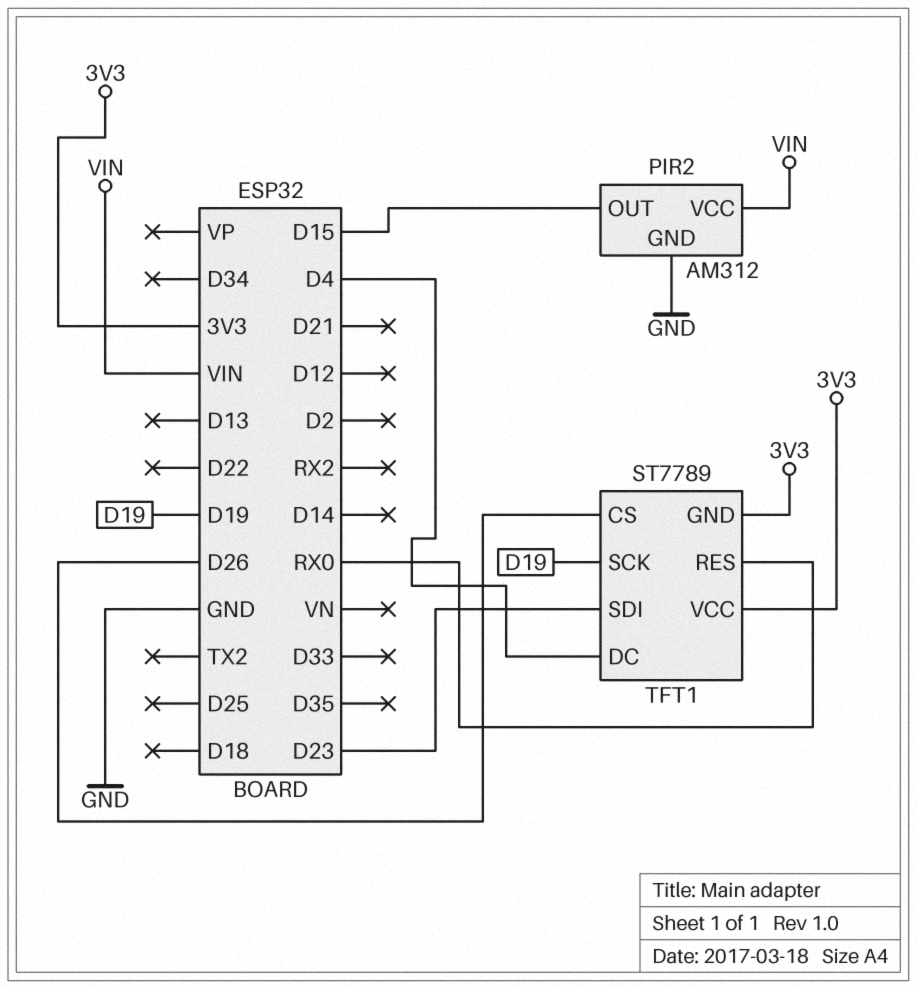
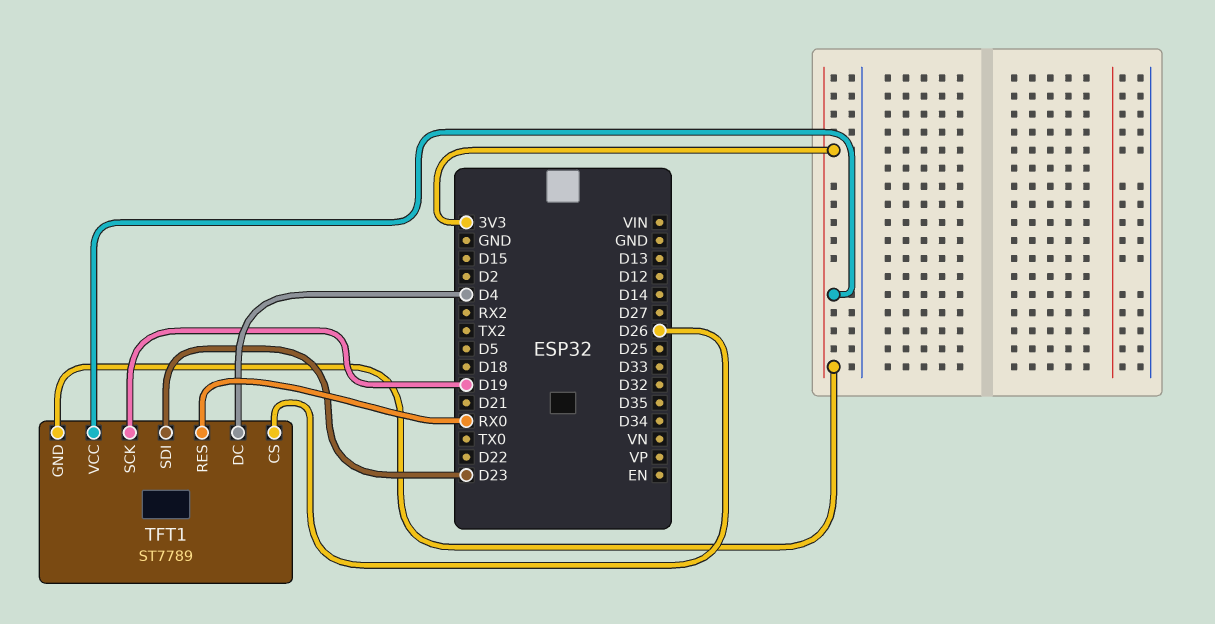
PIR2: AM312 -> none
PIR2 pin GND: GND -> none
PIR2 pin OUT: D15 -> none
PIR2 pin VCC: VIN -> none

